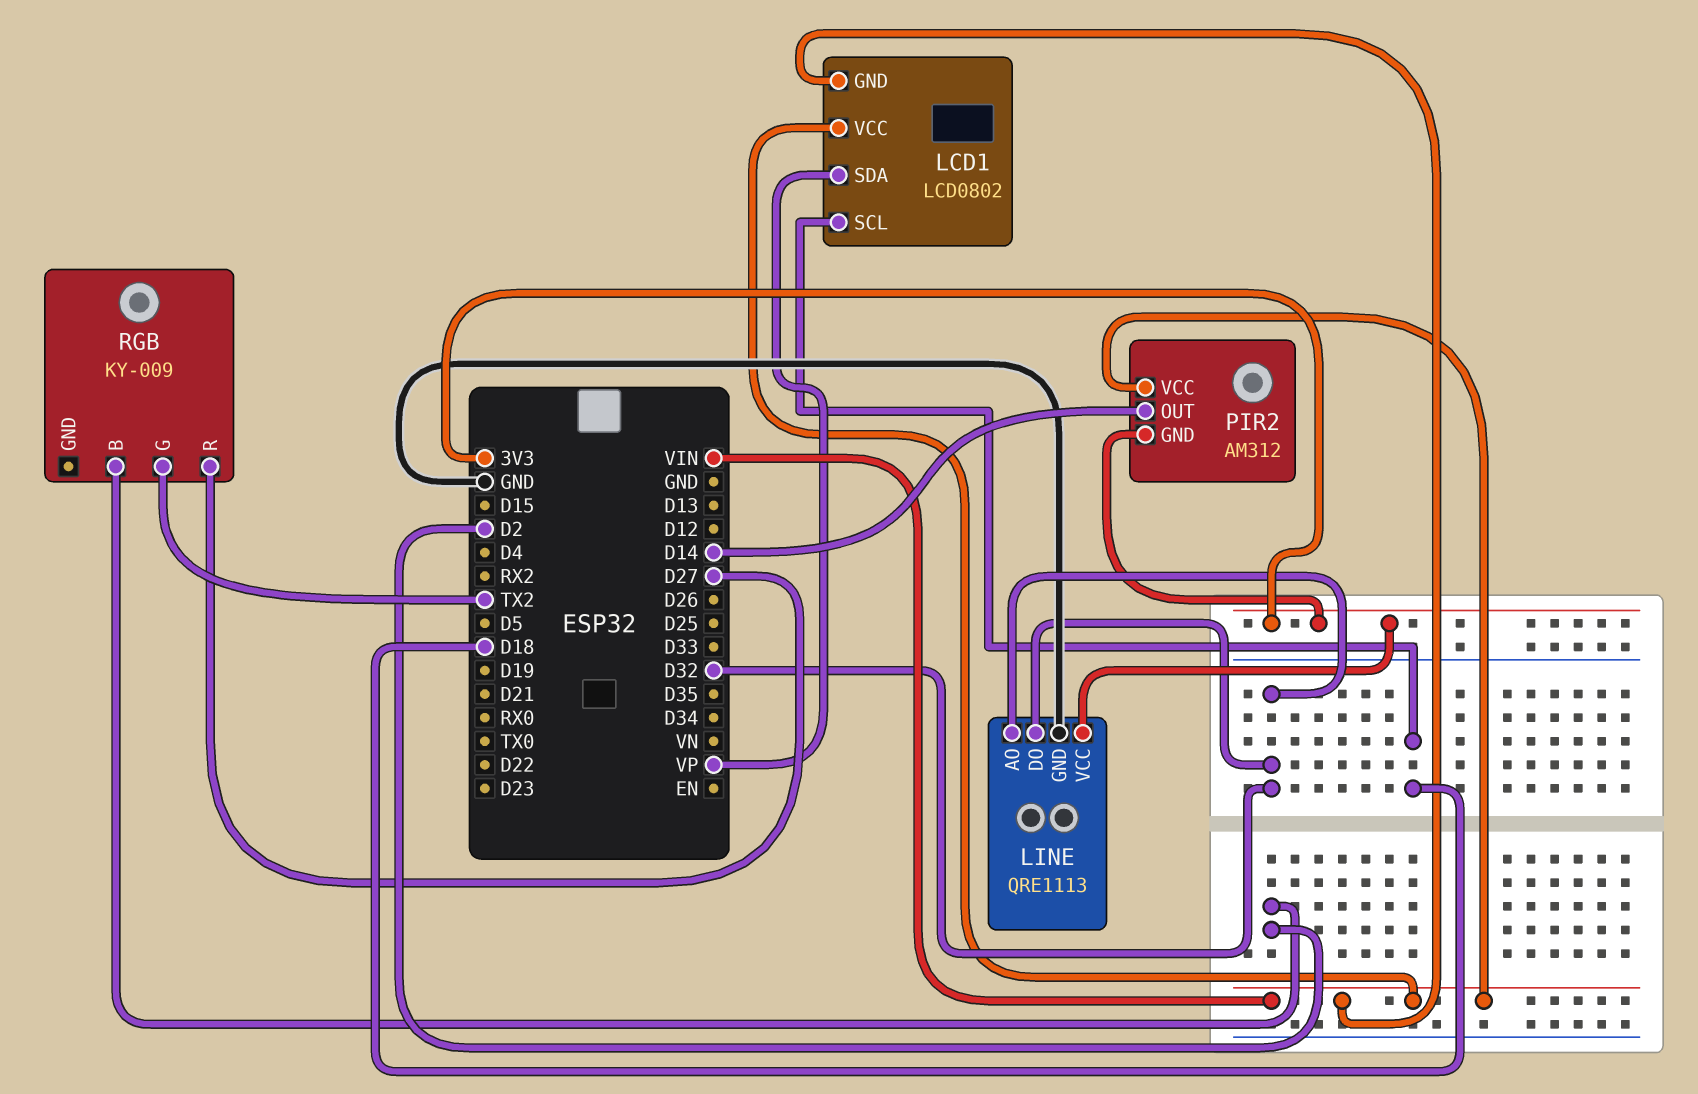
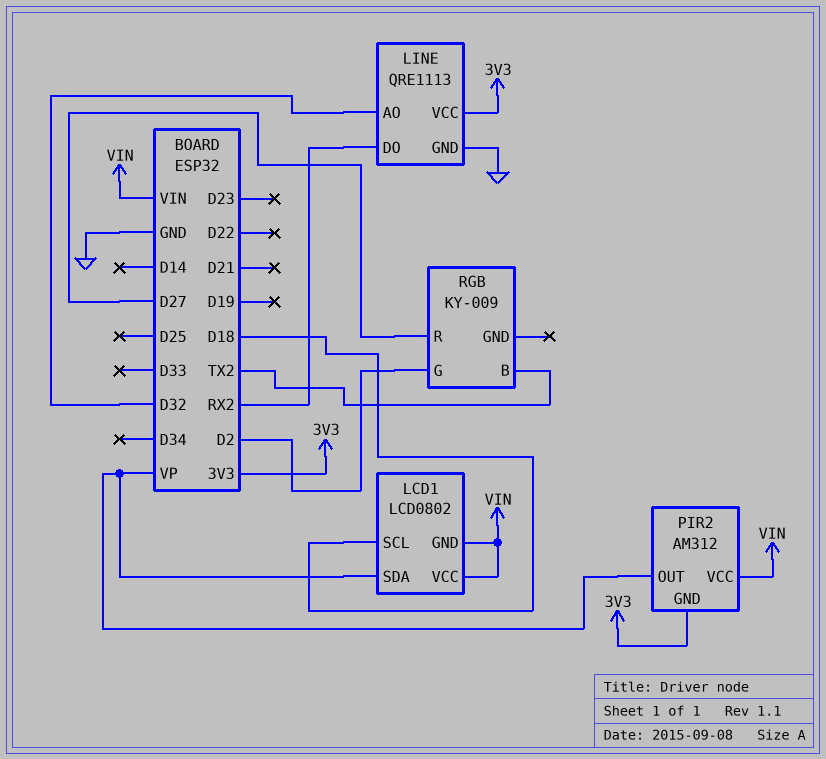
LINE pin DO: D32 -> RX2
PIR2 pin OUT: D14 -> VP
RGB pin B: D2 -> TX2
RGB pin G: TX2 -> D2

